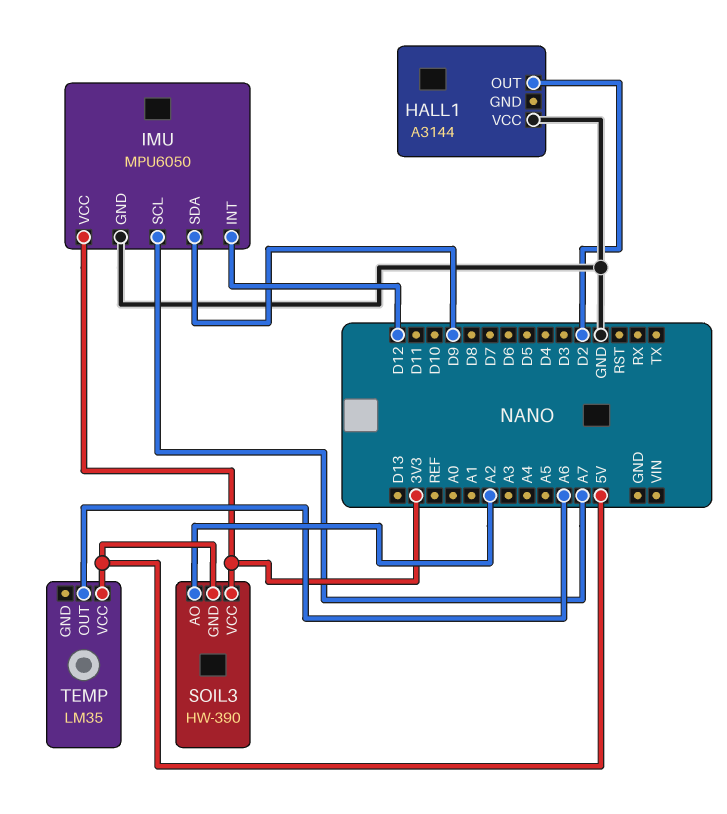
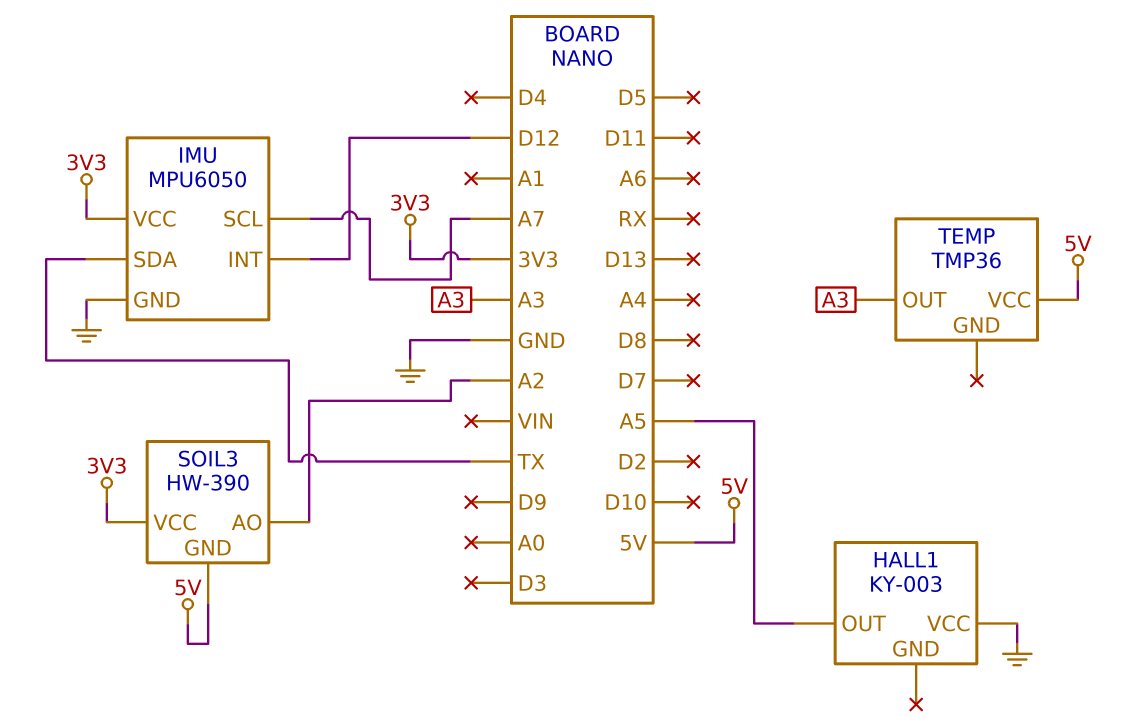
HALL1: A3144 -> KY-003
HALL1 pin OUT: D2 -> A5
IMU pin SDA: D9 -> TX
TEMP: LM35 -> TMP36
TEMP pin OUT: A6 -> A3

